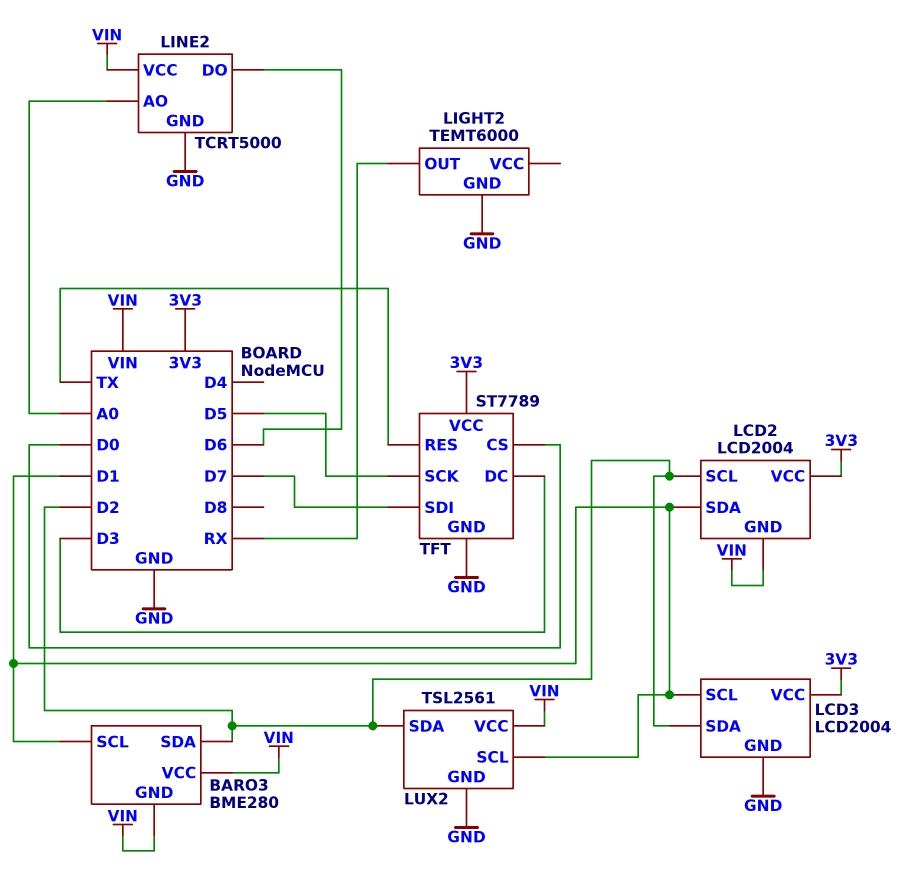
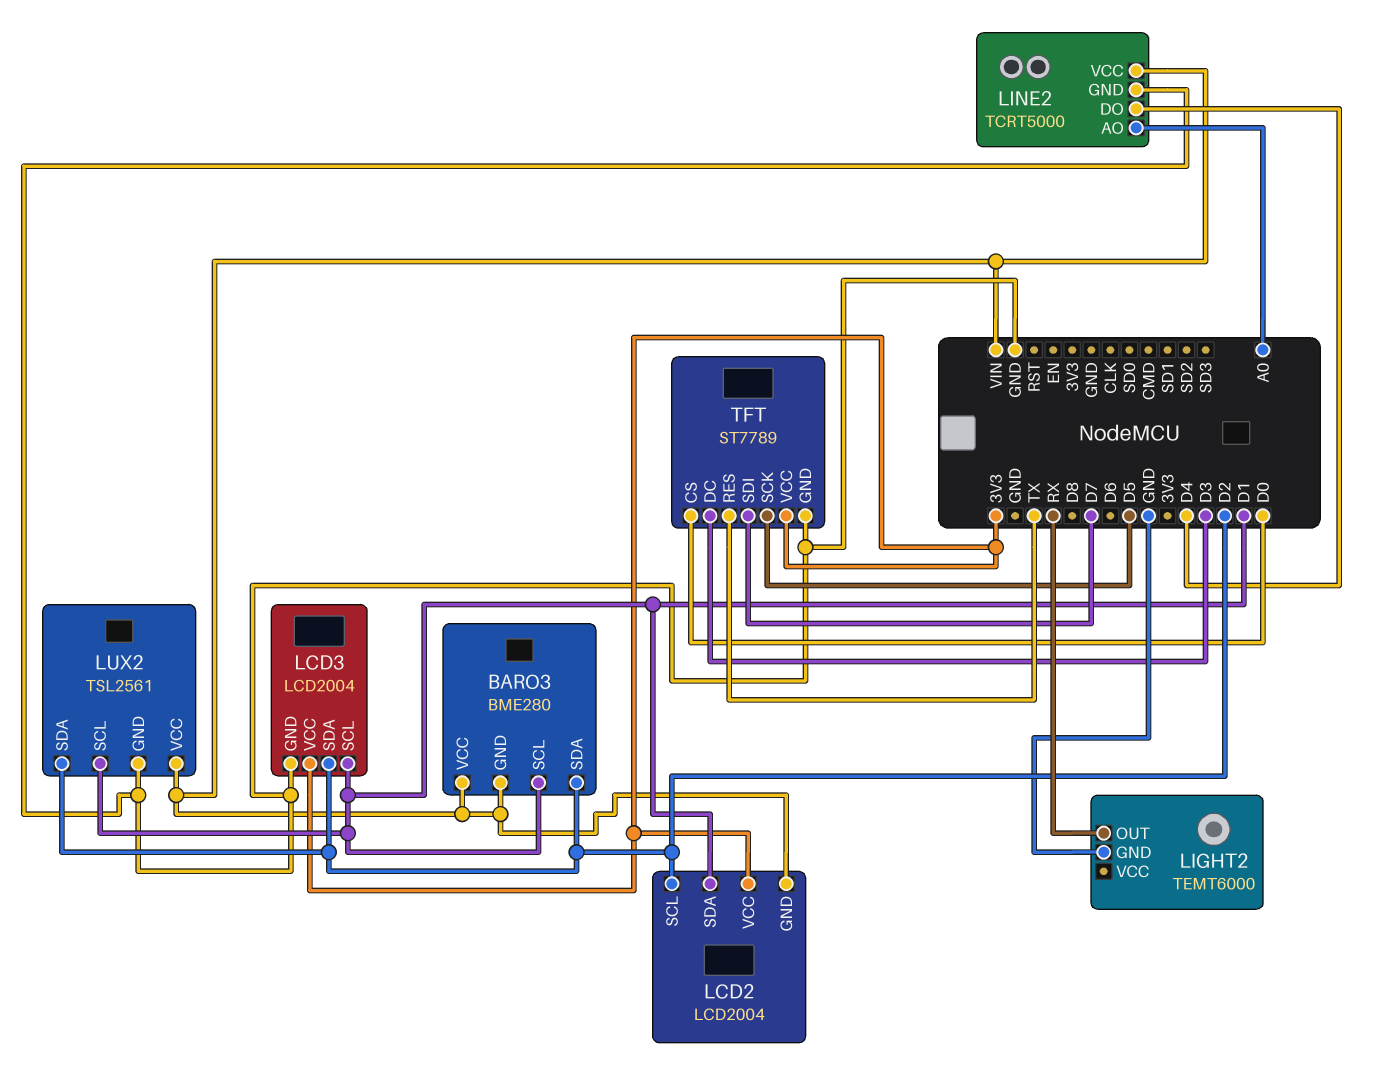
LINE2 pin DO: D6 -> D4

